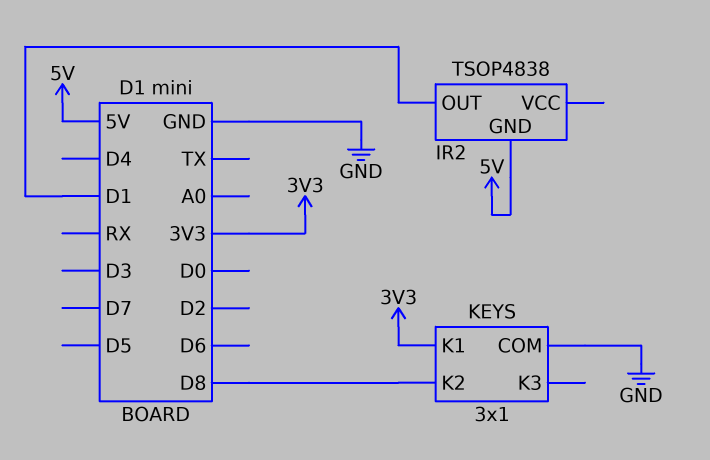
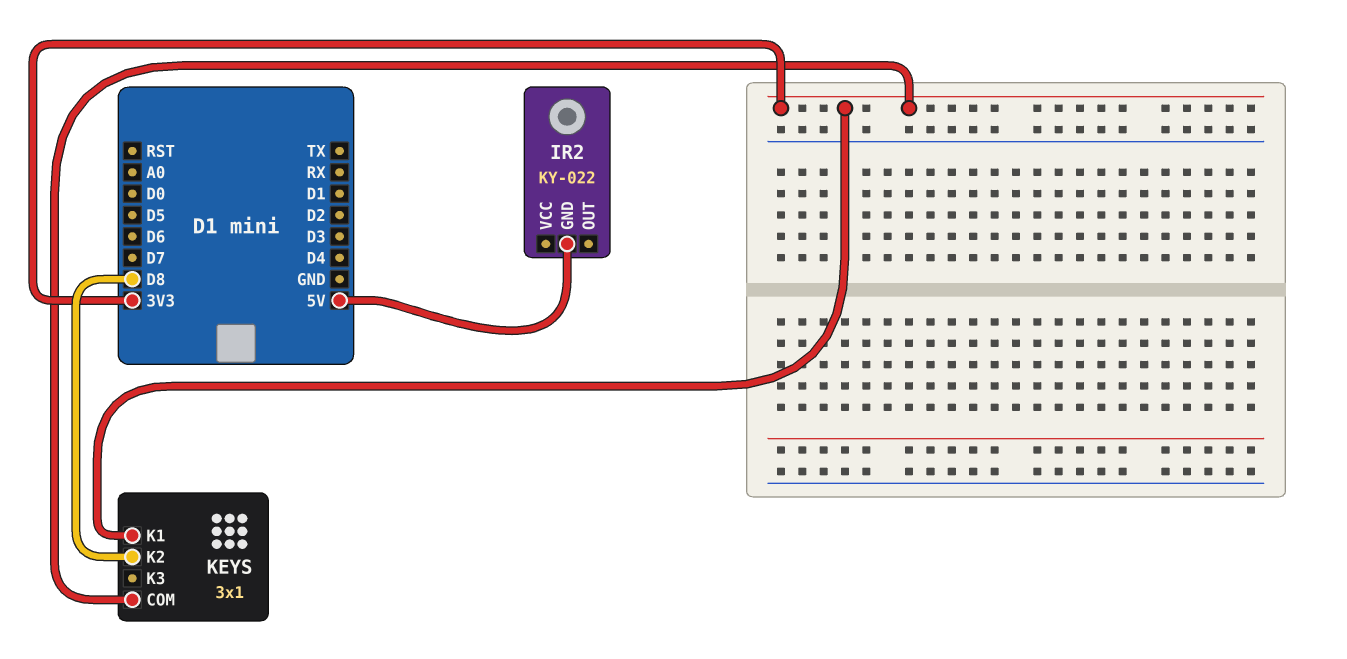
IR2: TSOP4838 -> KY-022
IR2 pin OUT: D1 -> none
KEYS pin COM: GND -> 3V3

